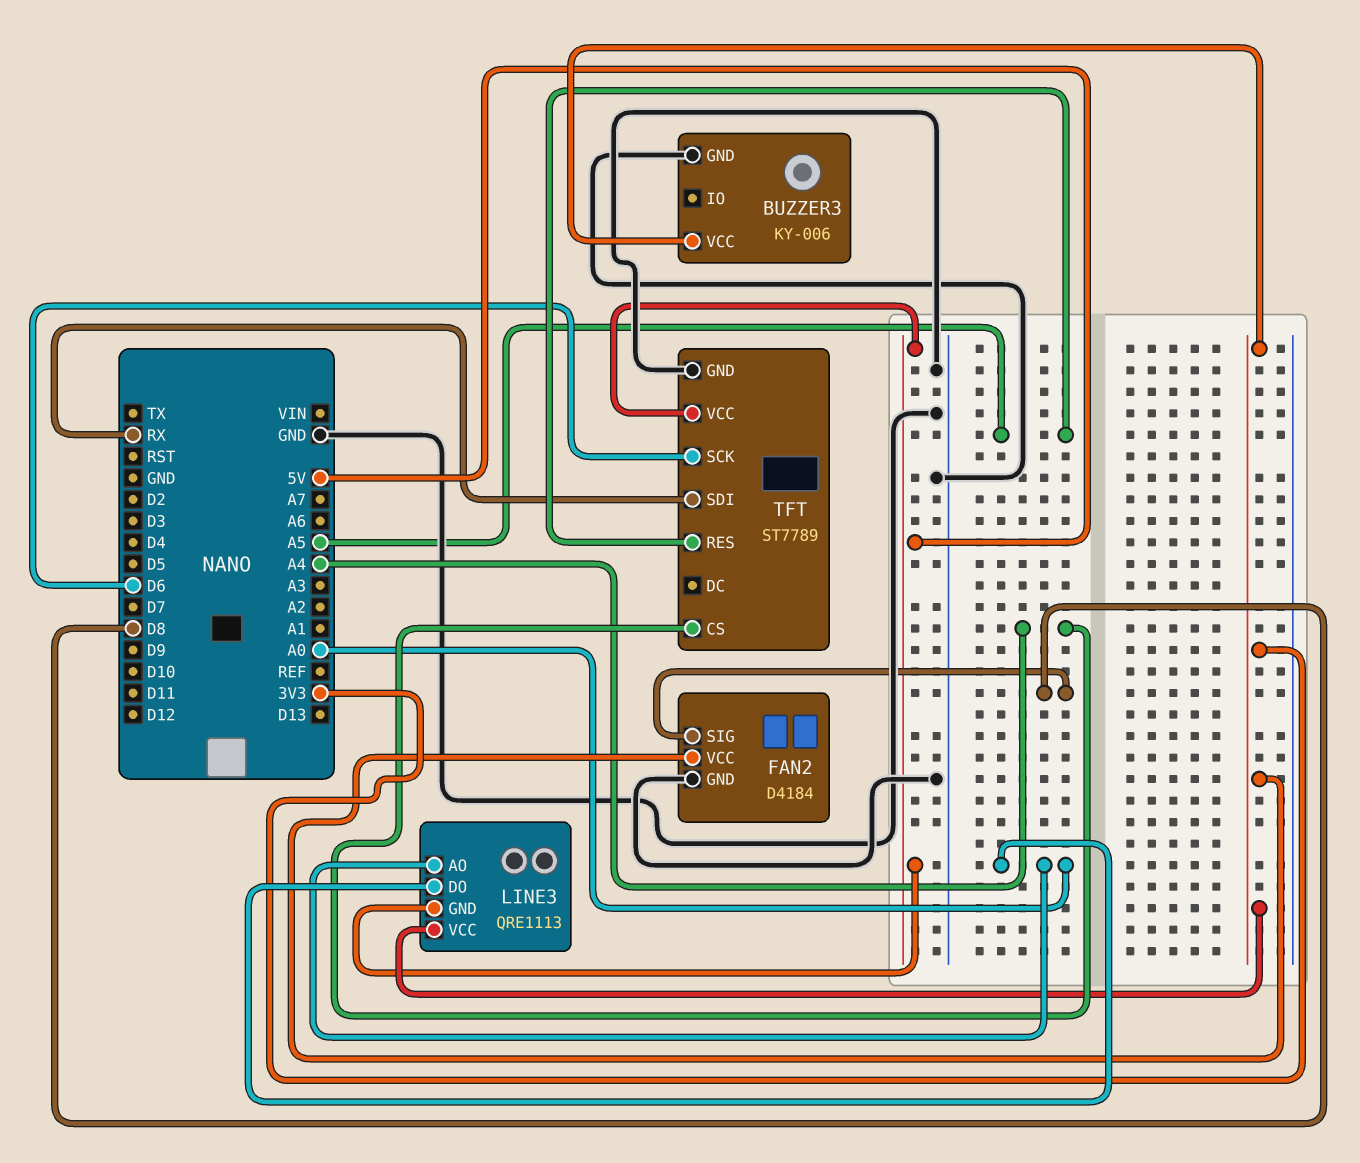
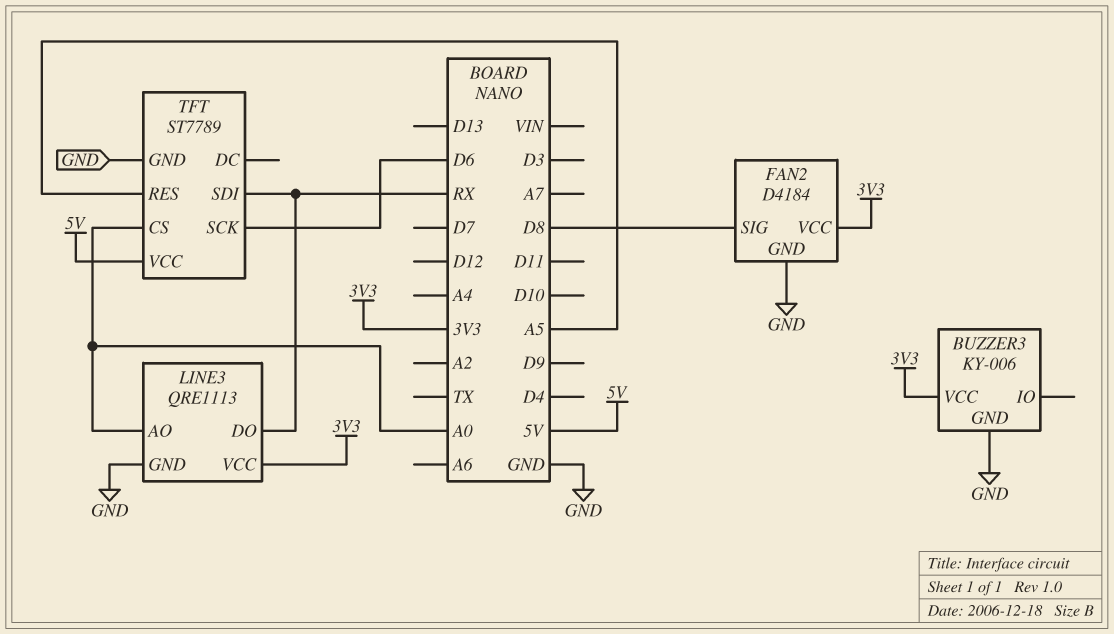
LINE3 pin DO: A0 -> RX
LINE3 pin GND: 5V -> GND
TFT pin CS: A4 -> A0

